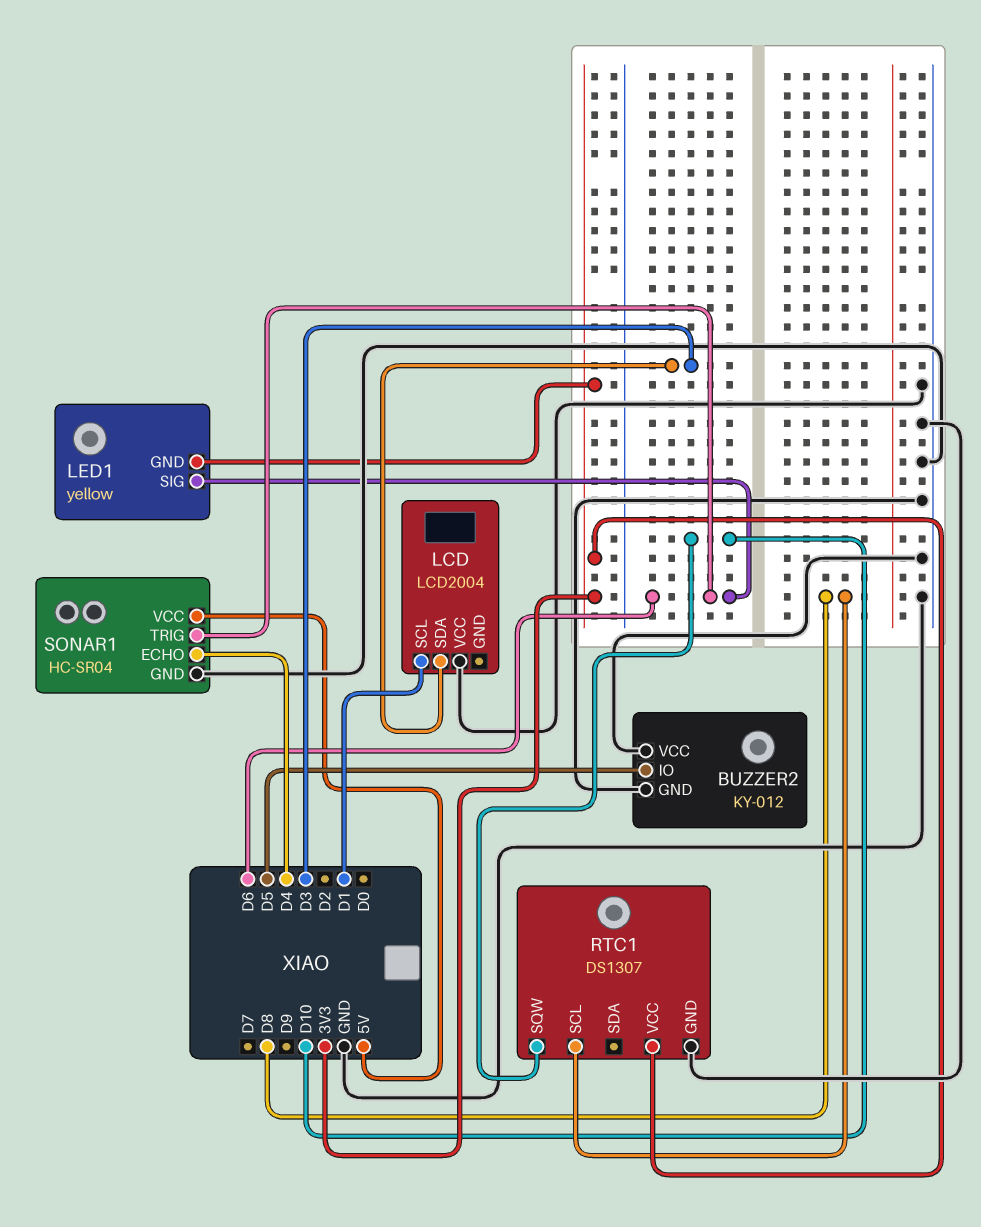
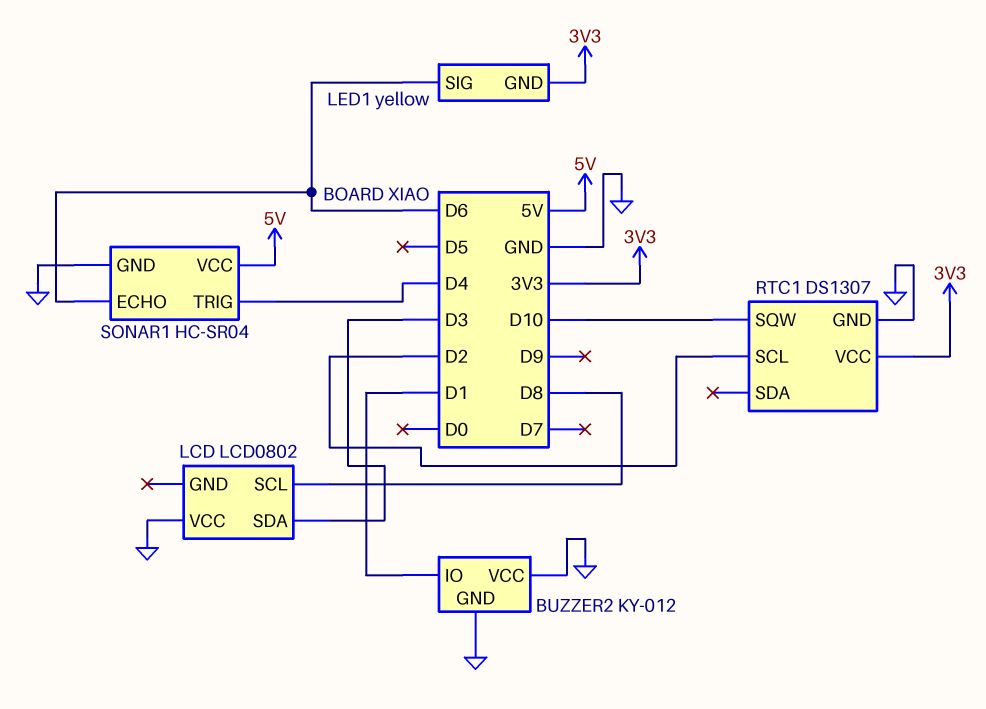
BUZZER2 pin IO: D5 -> D1
LCD: LCD2004 -> LCD0802
LCD pin SCL: D1 -> D8
RTC1 pin SCL: D8 -> D2
SONAR1 pin ECHO: D4 -> D6
SONAR1 pin TRIG: D6 -> D4

